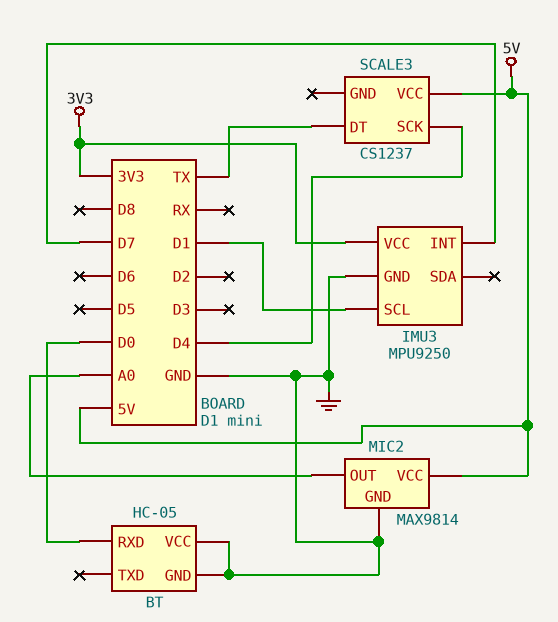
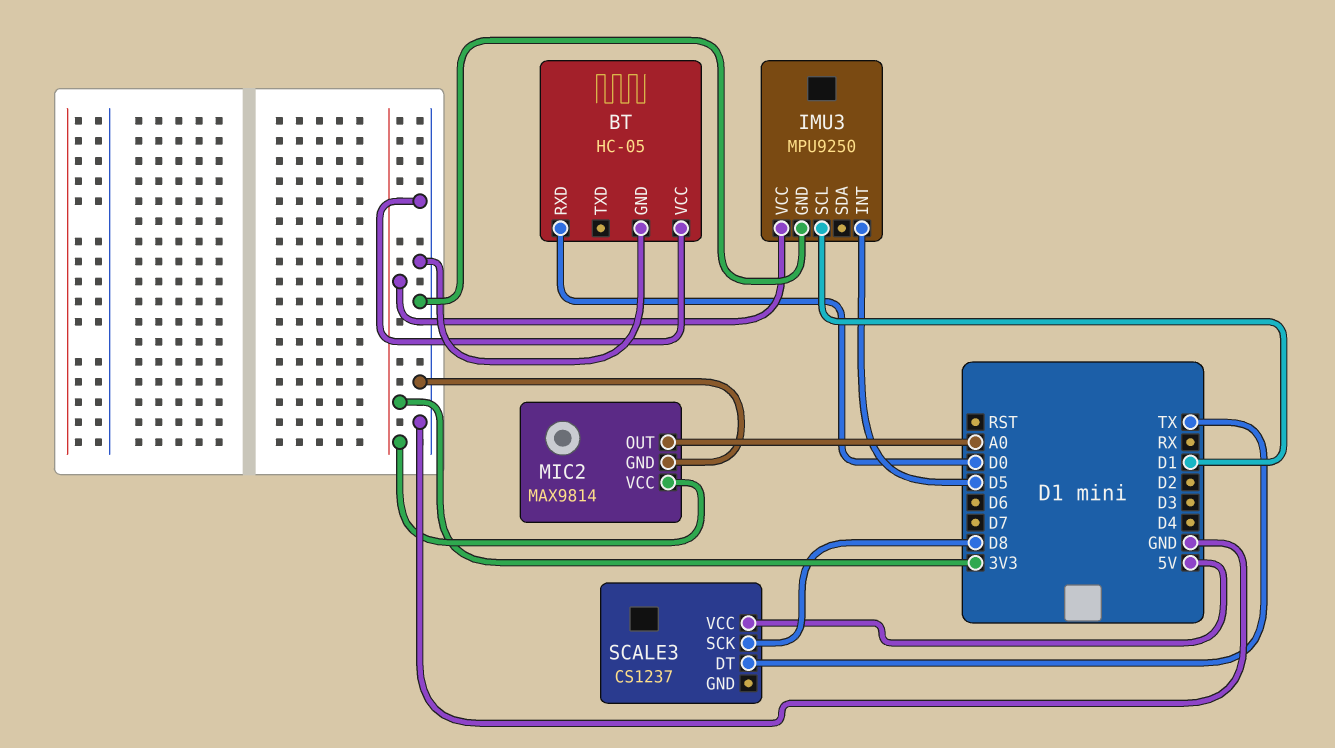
IMU3 pin INT: D7 -> D5
MIC2 pin VCC: 5V -> 3V3
SCALE3 pin SCK: D4 -> D8

